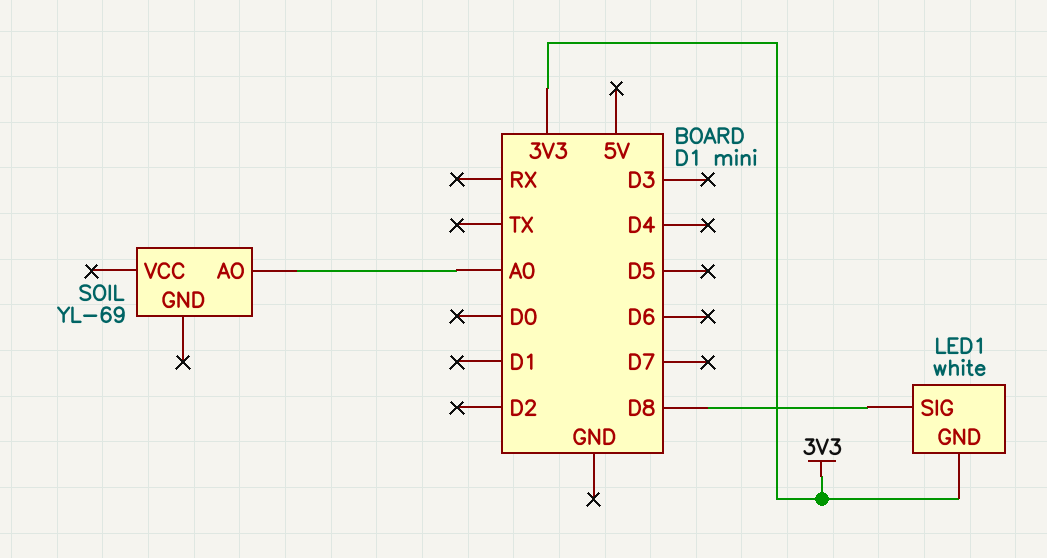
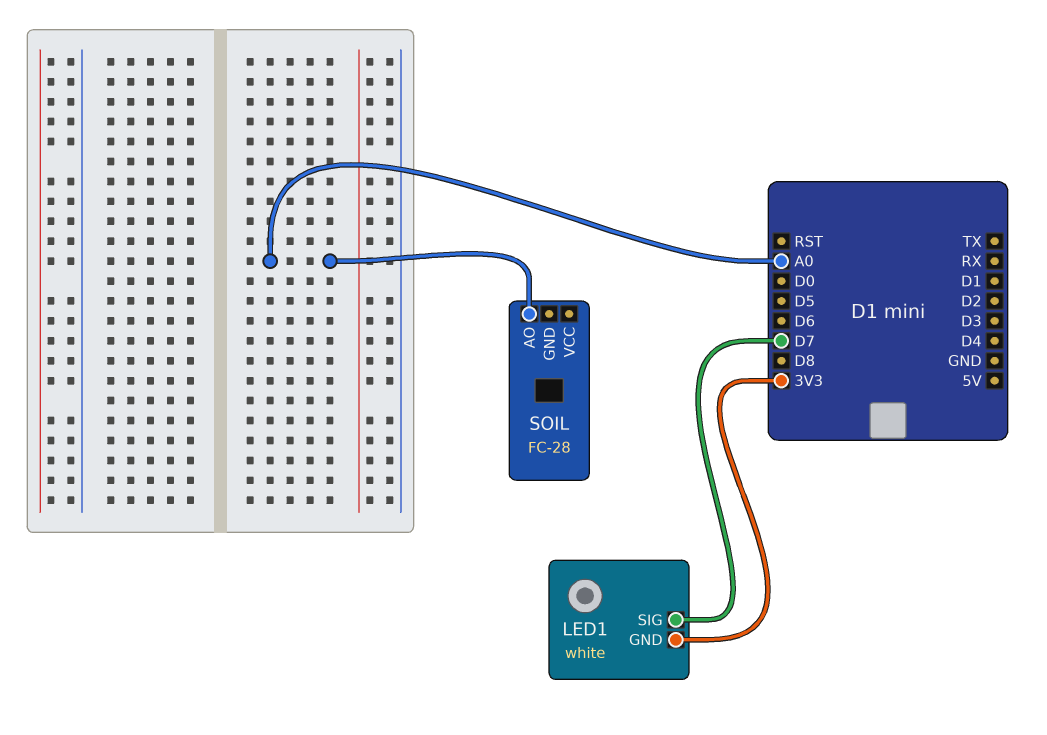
LED1 pin SIG: D8 -> D7
SOIL: YL-69 -> FC-28

